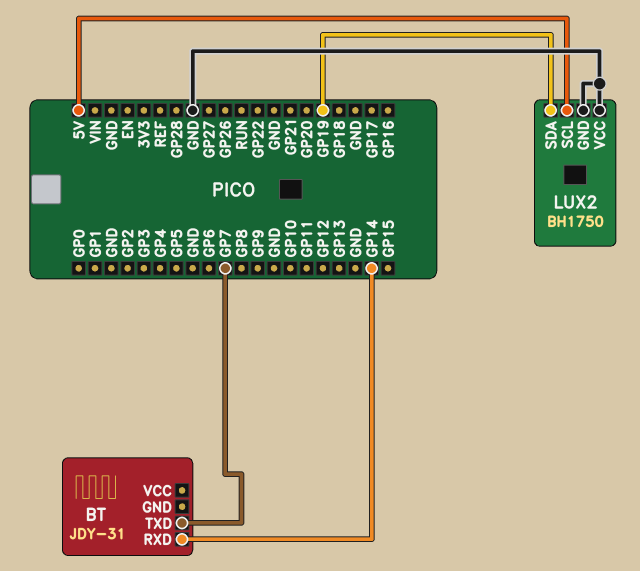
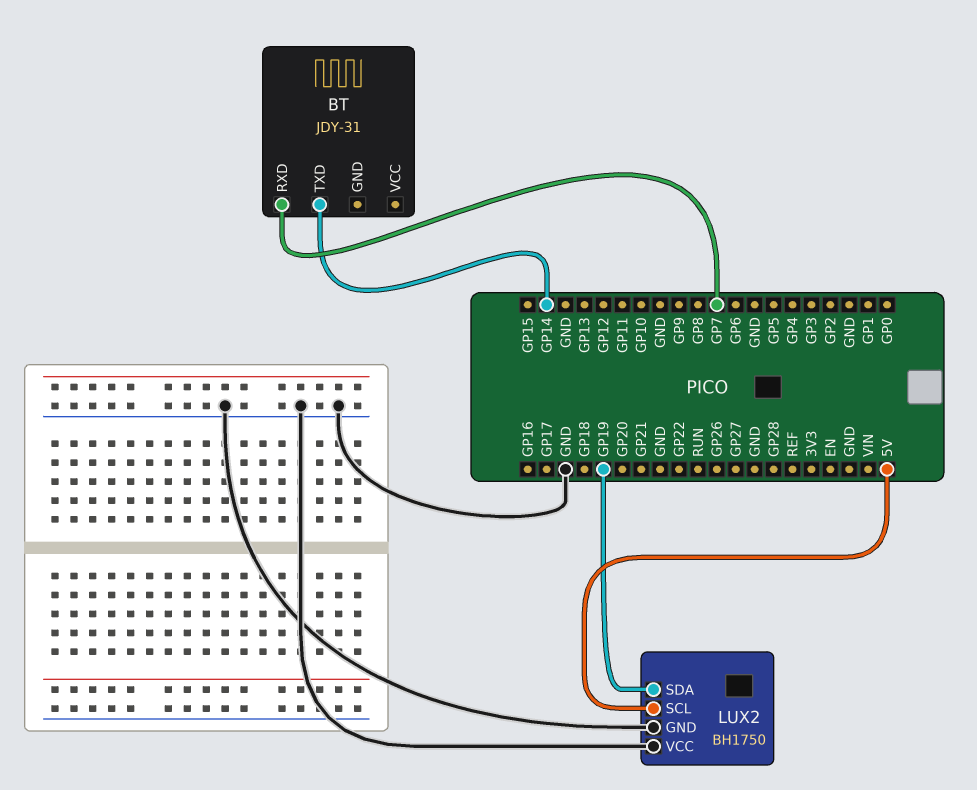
BT pin RXD: GP14 -> GP7
BT pin TXD: GP7 -> GP14

